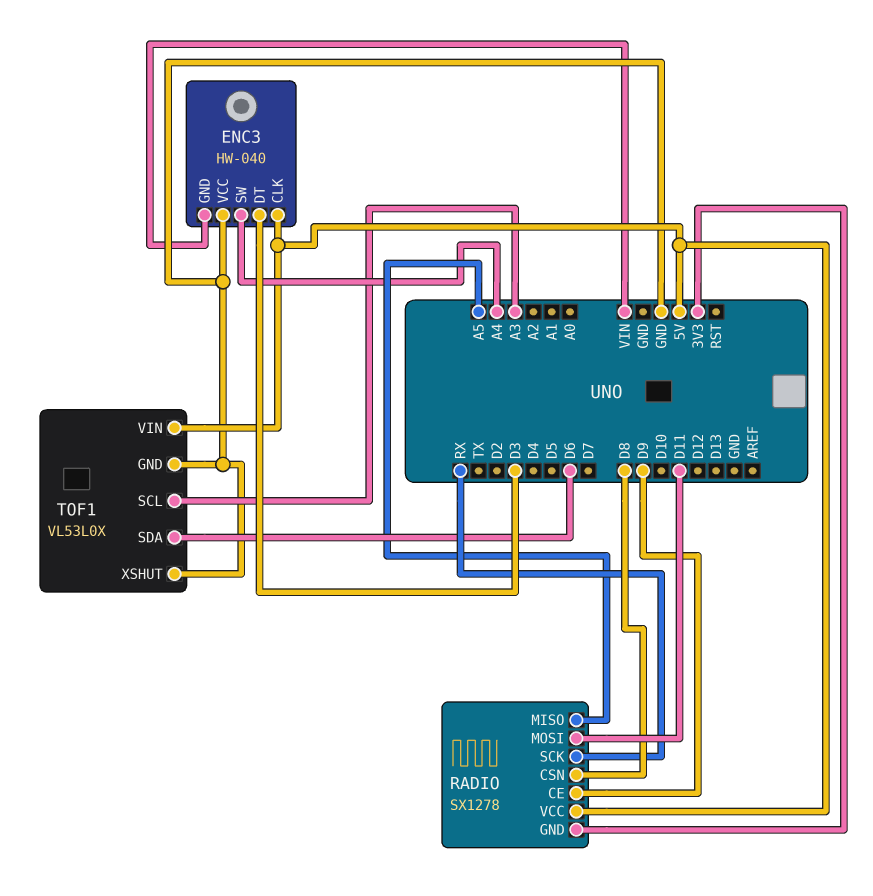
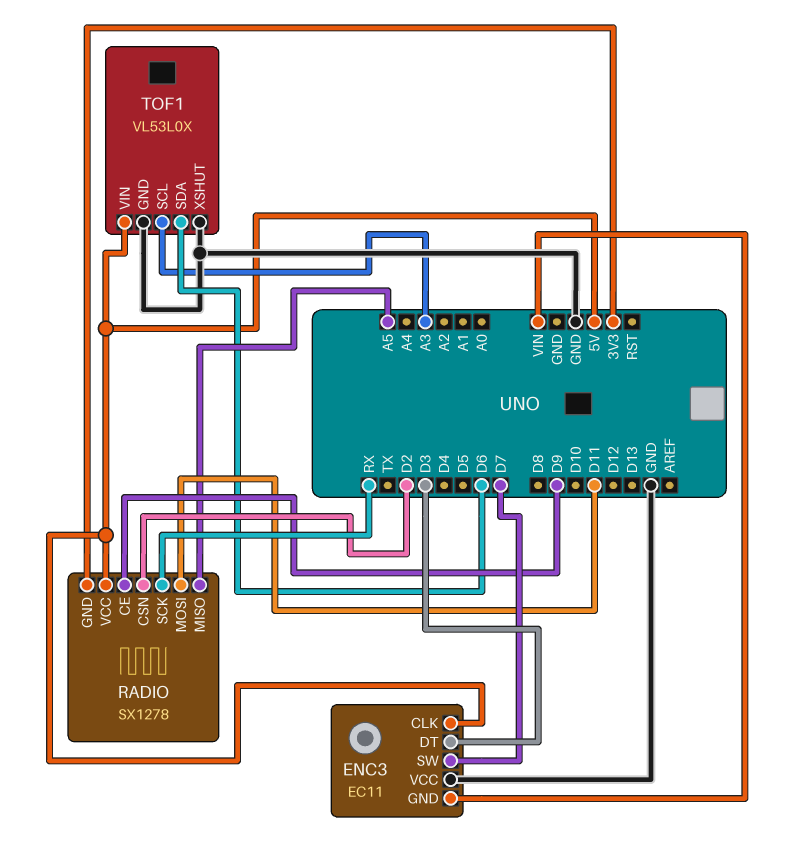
ENC3: HW-040 -> EC11
ENC3 pin SW: A4 -> D7
RADIO pin CSN: D8 -> D2

